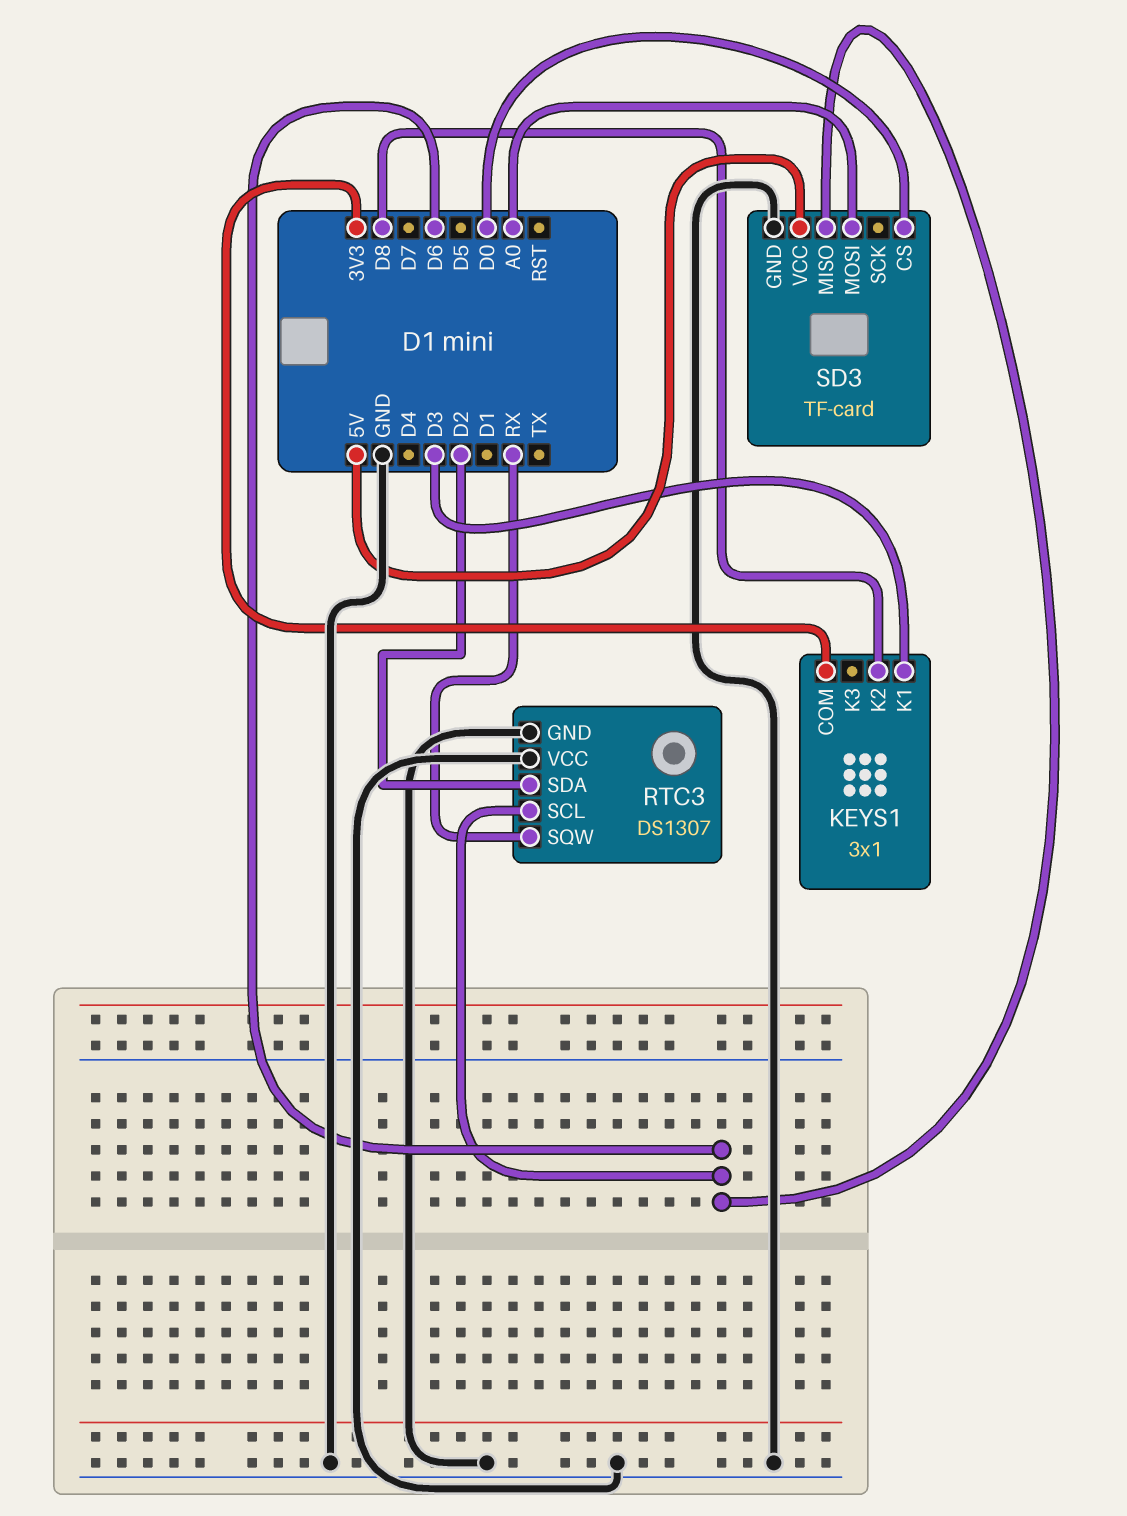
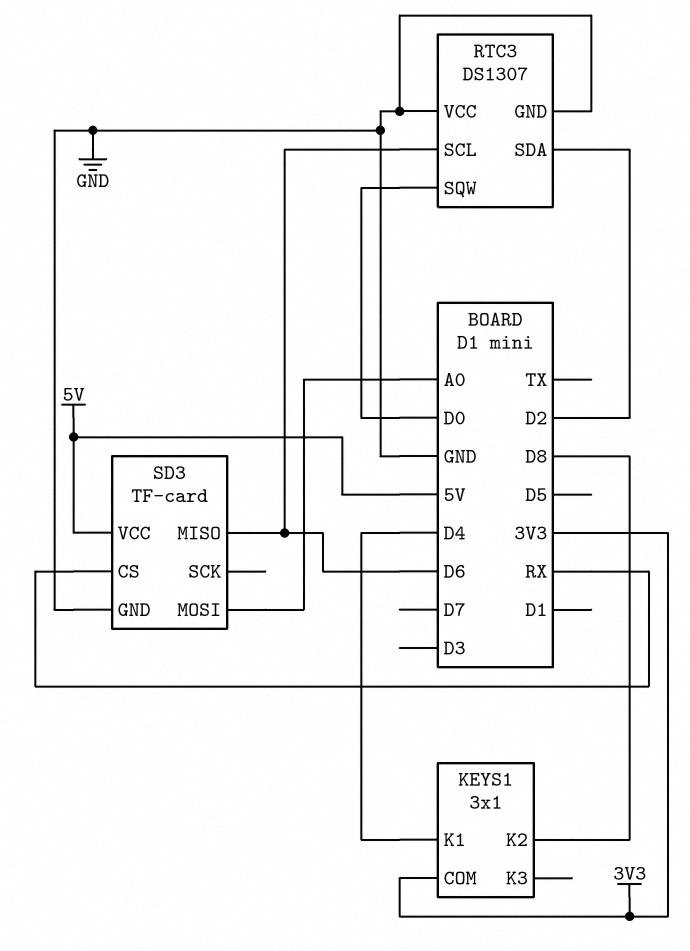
KEYS1 pin K1: D3 -> D4
RTC3 pin SQW: RX -> D0
SD3 pin CS: D0 -> RX

